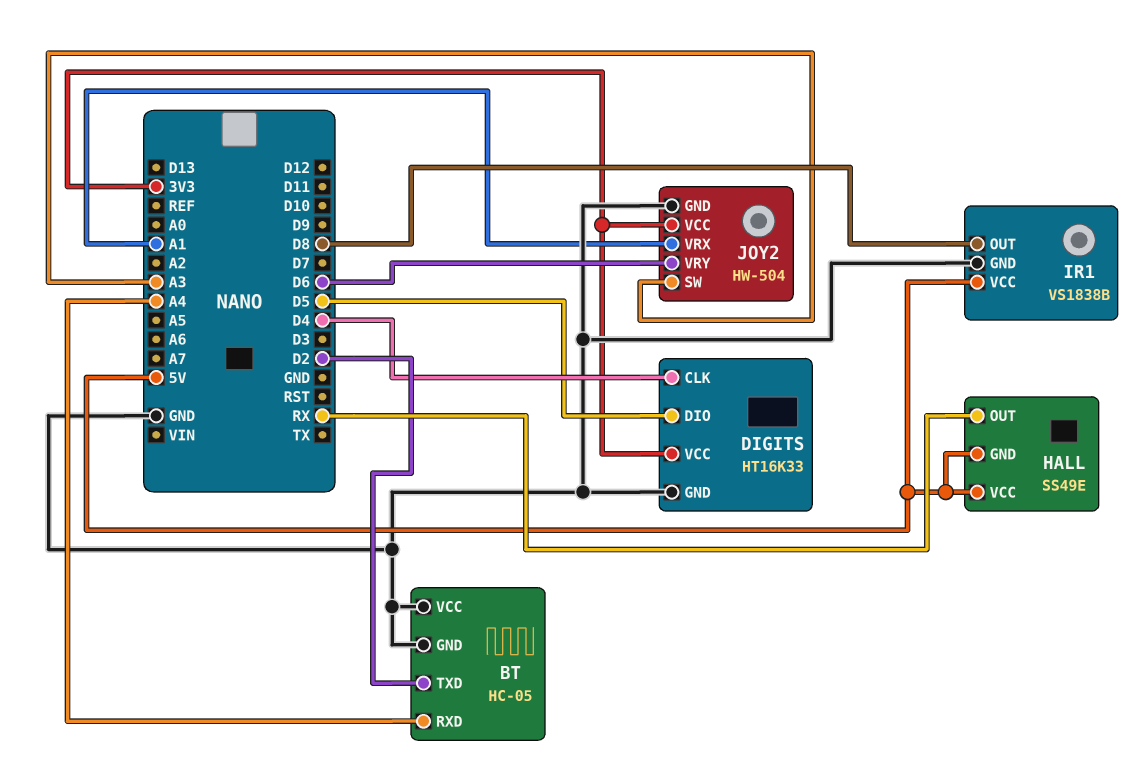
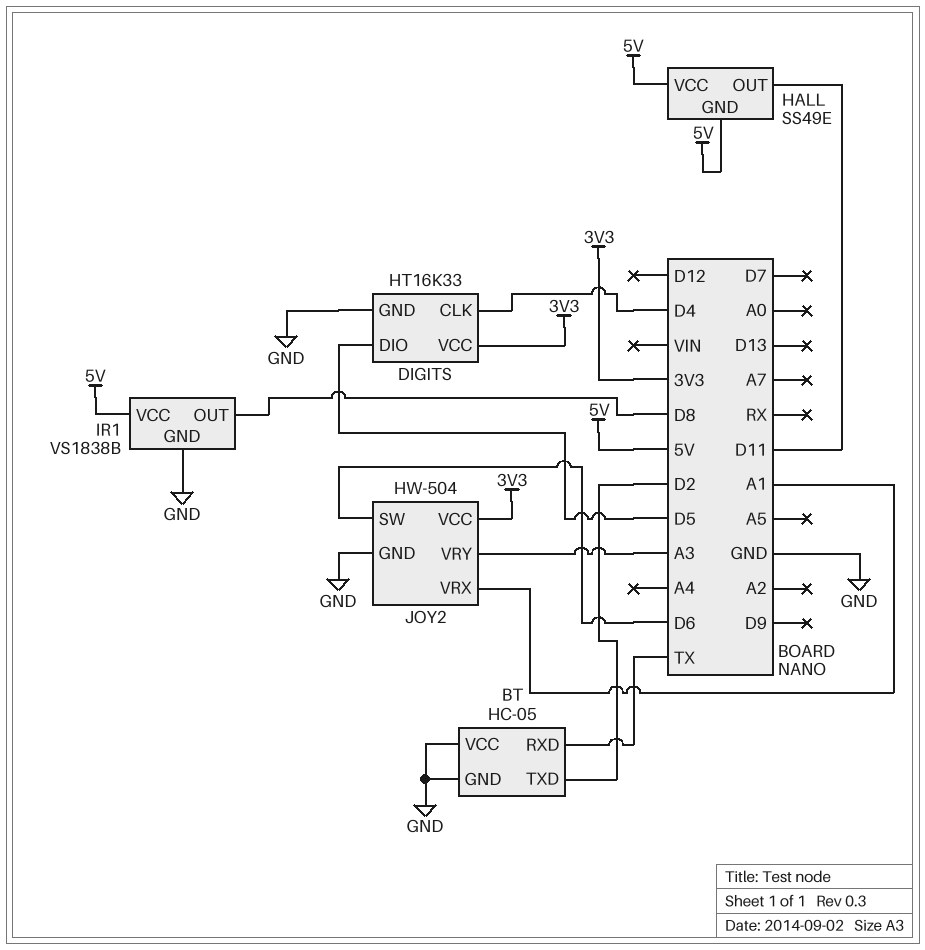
BT pin RXD: A4 -> TX
HALL pin OUT: RX -> D11
JOY2 pin SW: A3 -> D6
JOY2 pin VRY: D6 -> A3

